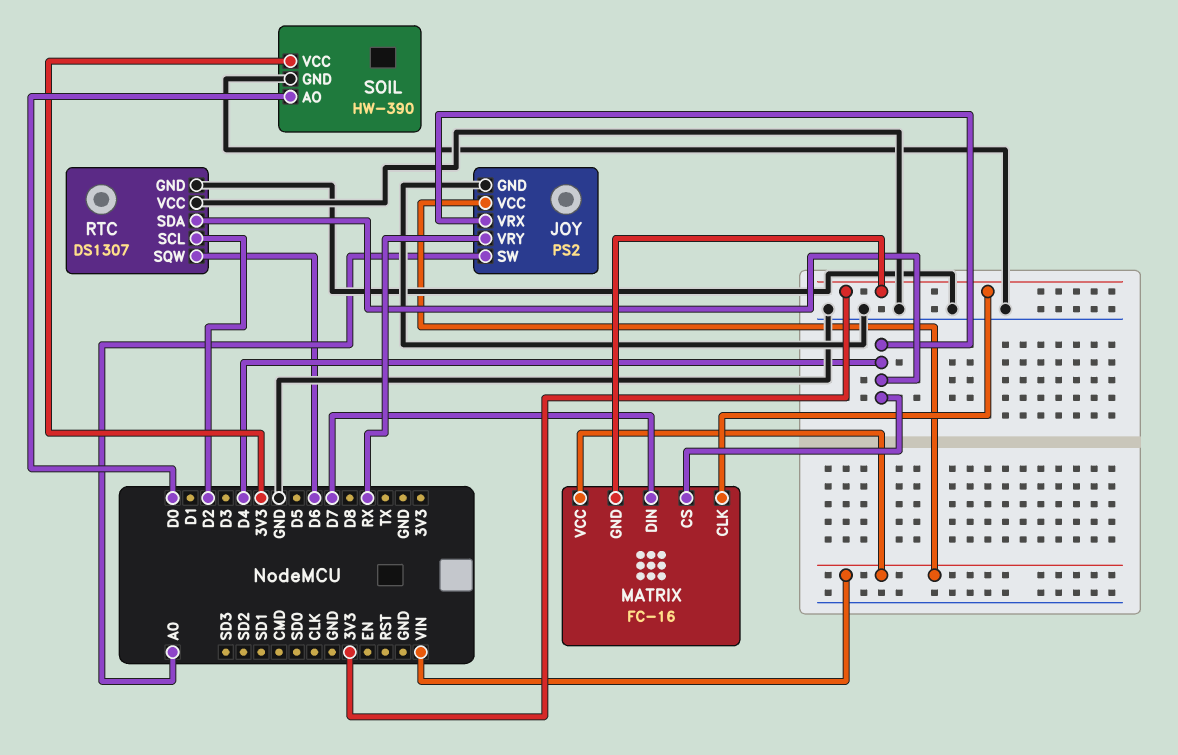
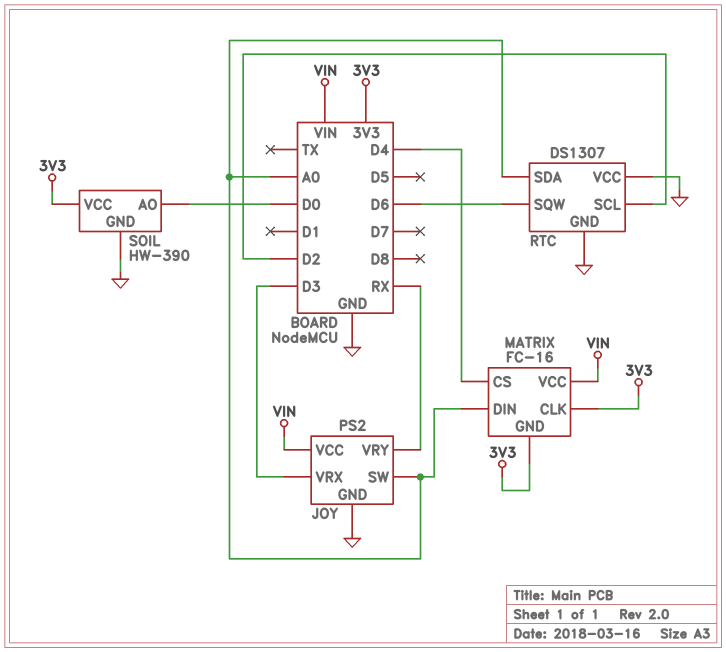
JOY pin VRX: D4 -> D3
MATRIX pin DIN: D7 -> A0
RTC pin SDA: D4 -> A0

